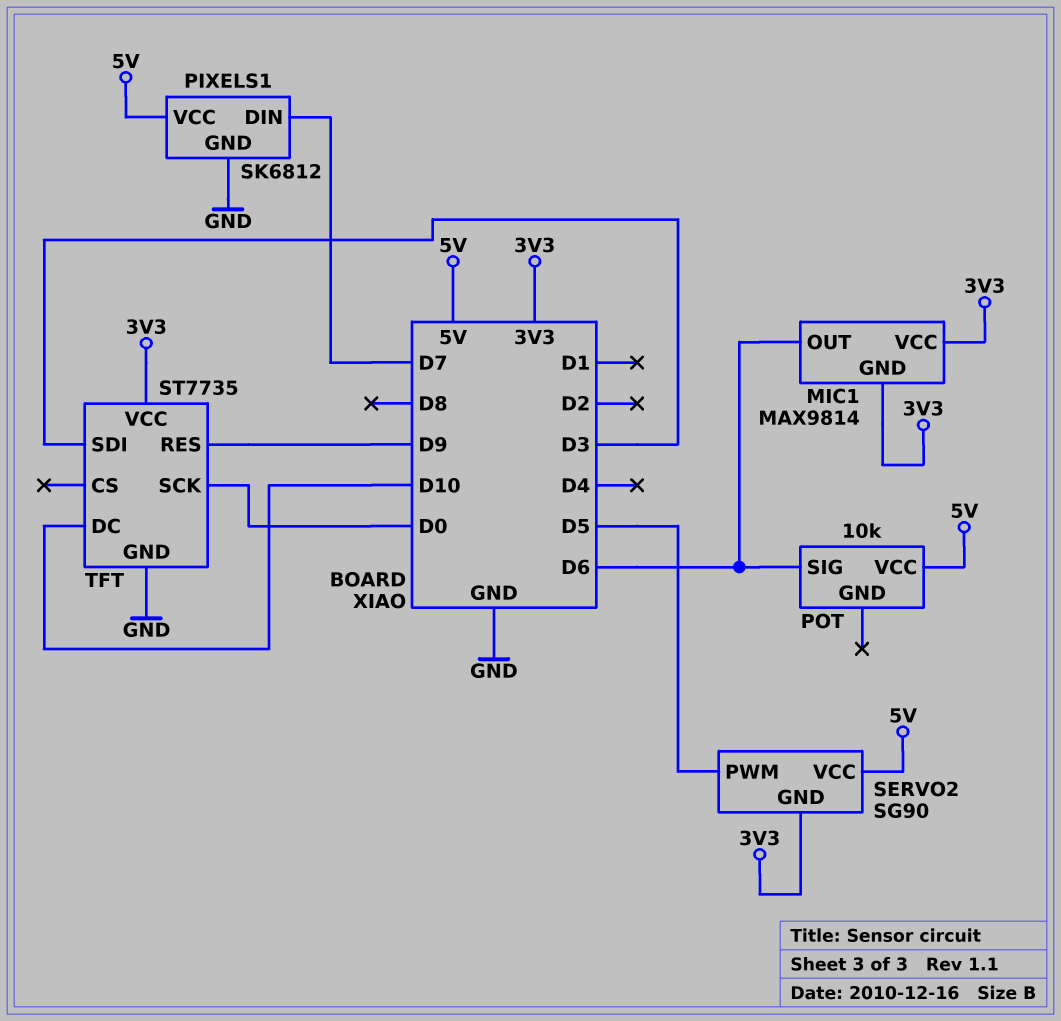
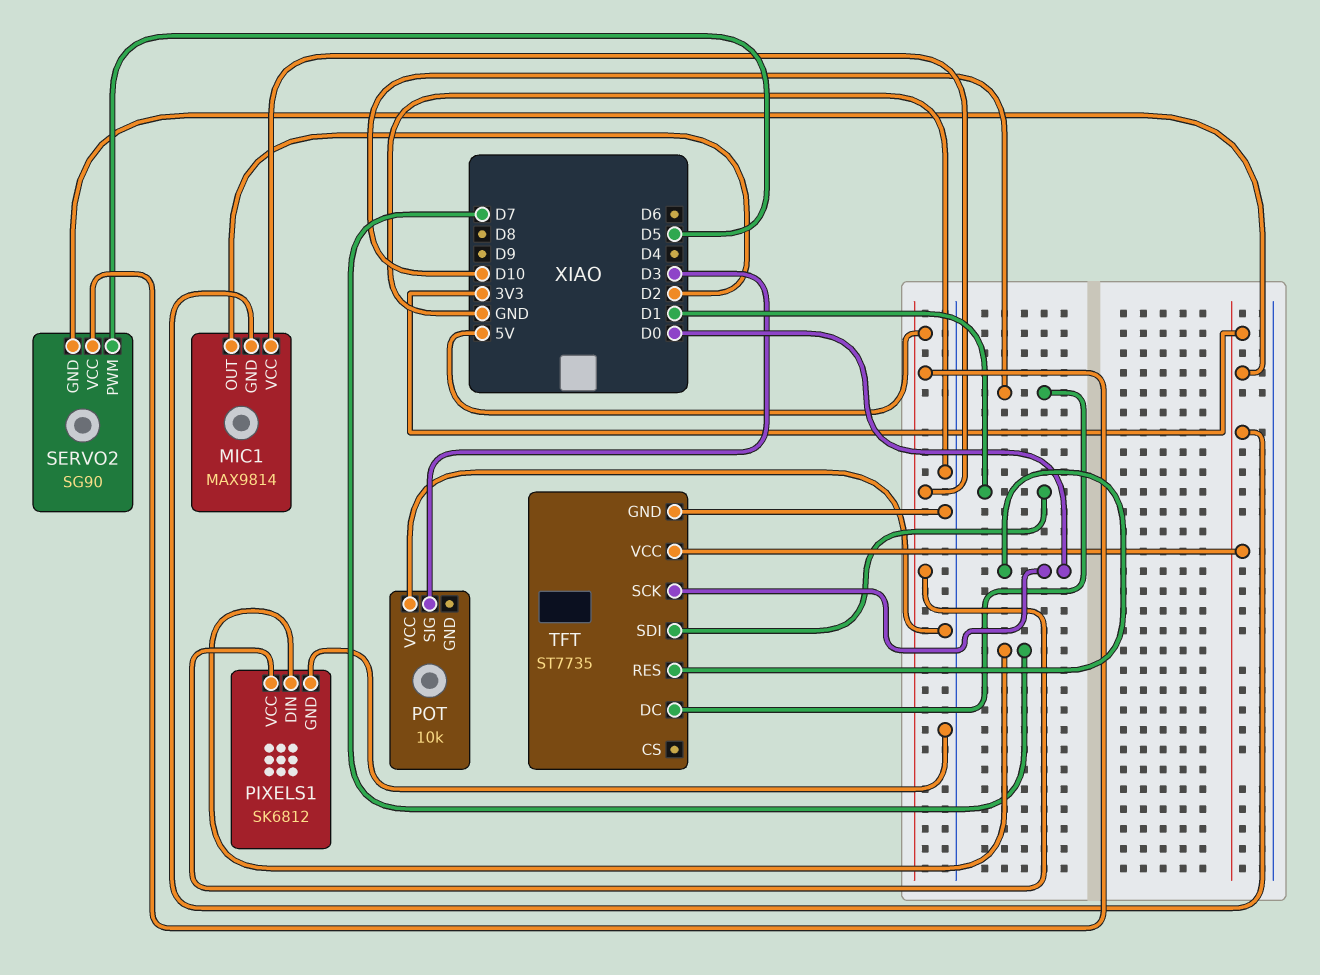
MIC1 pin OUT: D6 -> D2
MIC1 pin VCC: 3V3 -> 5V
POT pin SIG: D6 -> D3
POT pin VCC: 5V -> GND
TFT pin RES: D9 -> D0
TFT pin SDI: D3 -> D1

